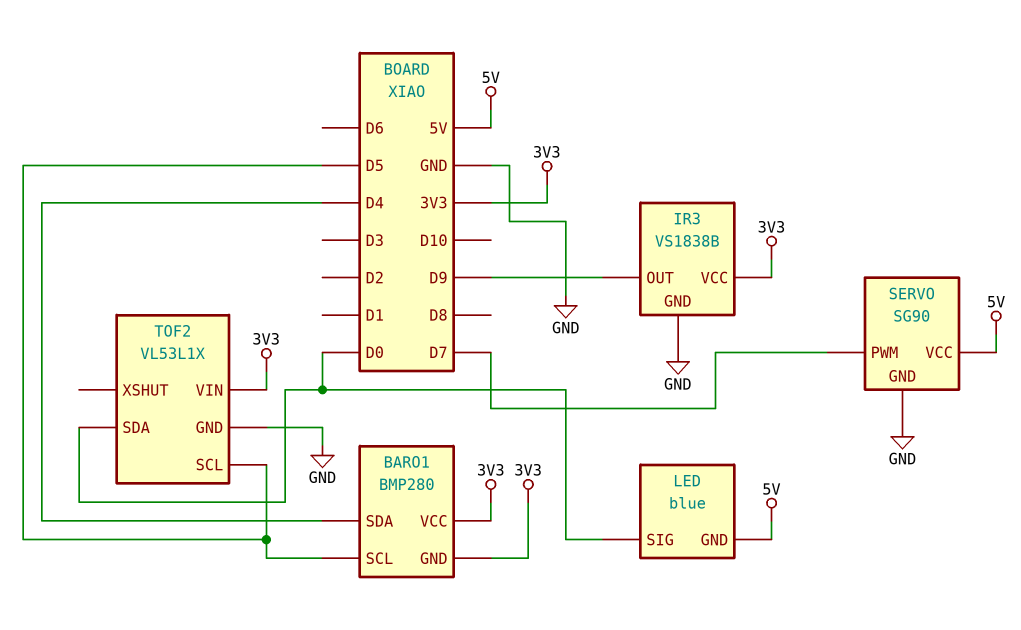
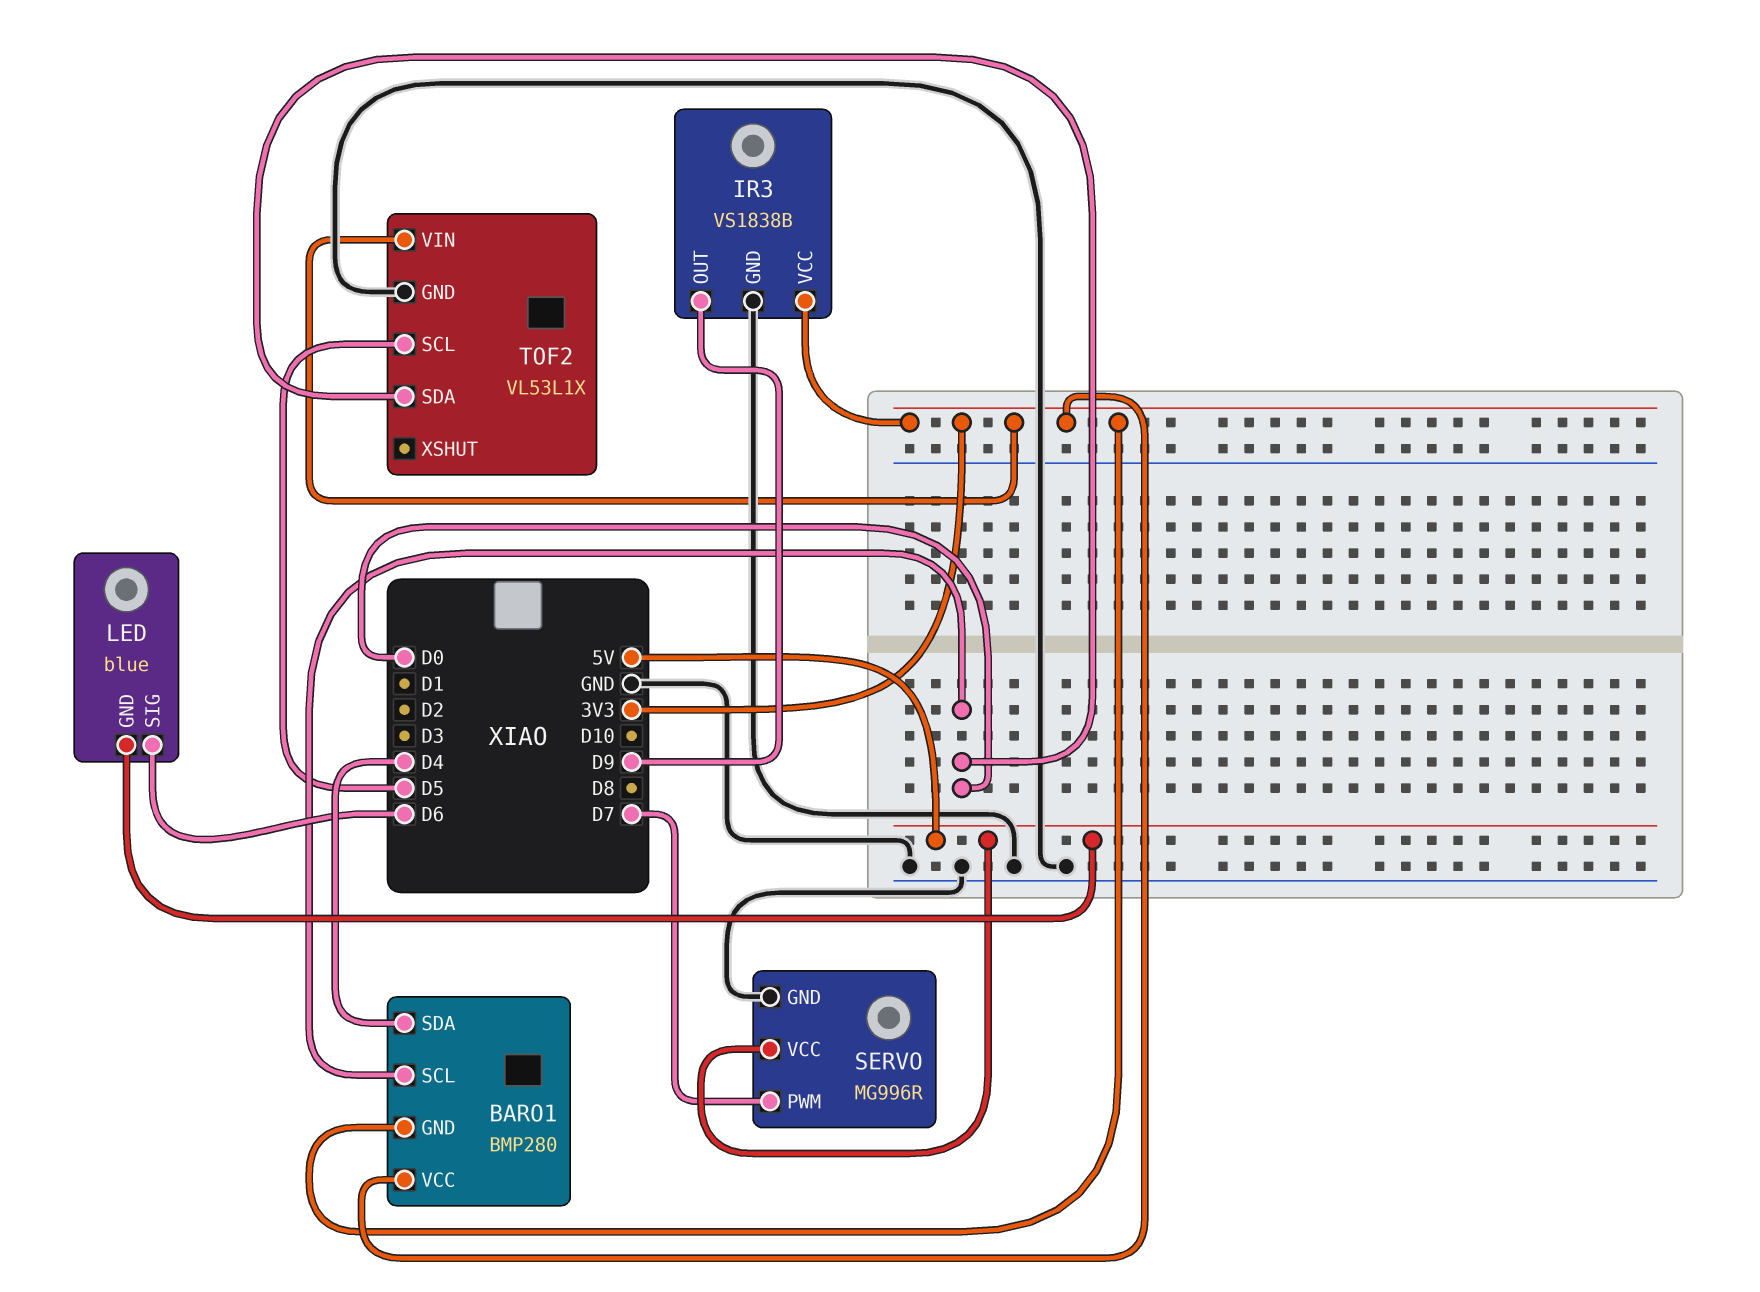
BARO1 pin SCL: D5 -> D0
LED pin SIG: D0 -> D6
SERVO: SG90 -> MG996R

